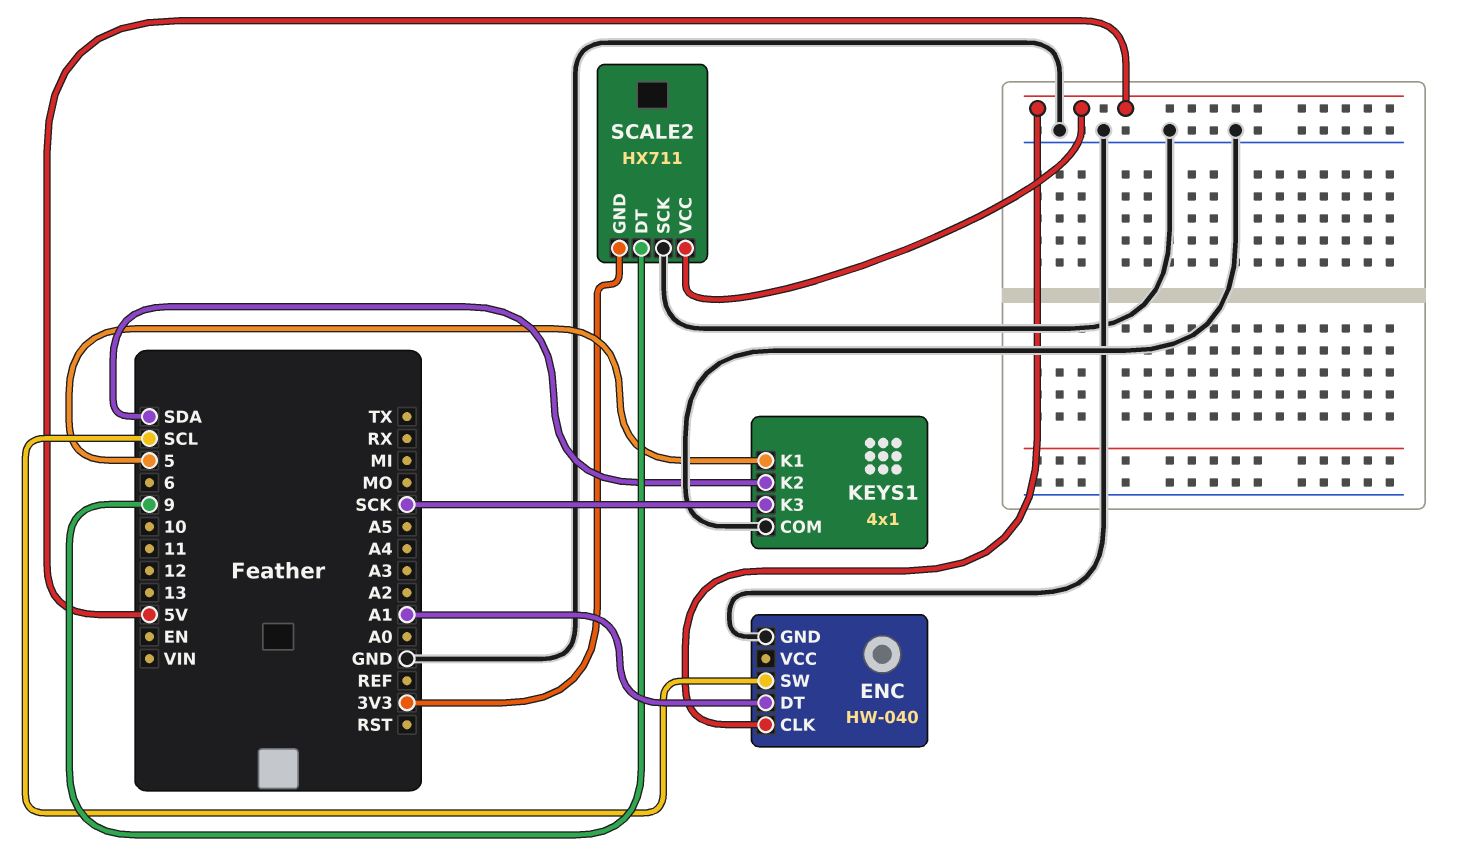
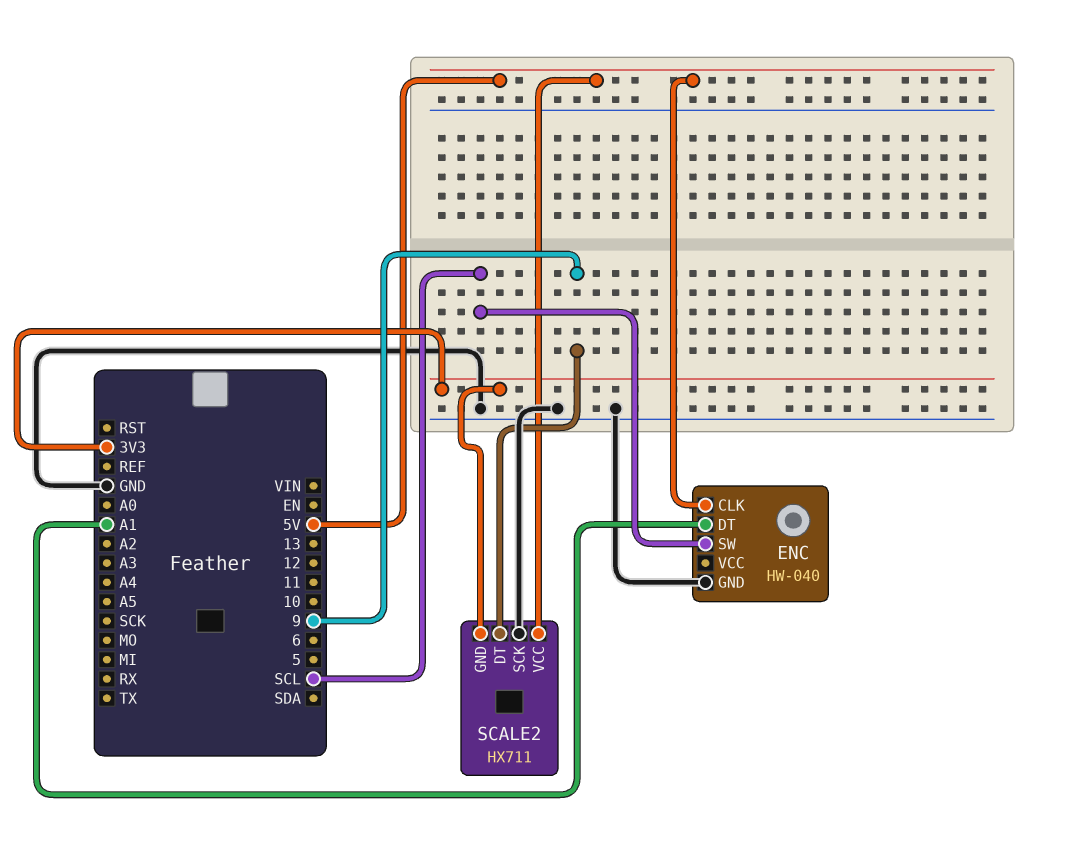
KEYS1: 4x1 -> none
KEYS1 pin COM: GND -> none
KEYS1 pin K1: 5 -> none
KEYS1 pin K2: SDA -> none
KEYS1 pin K3: SCK -> none

